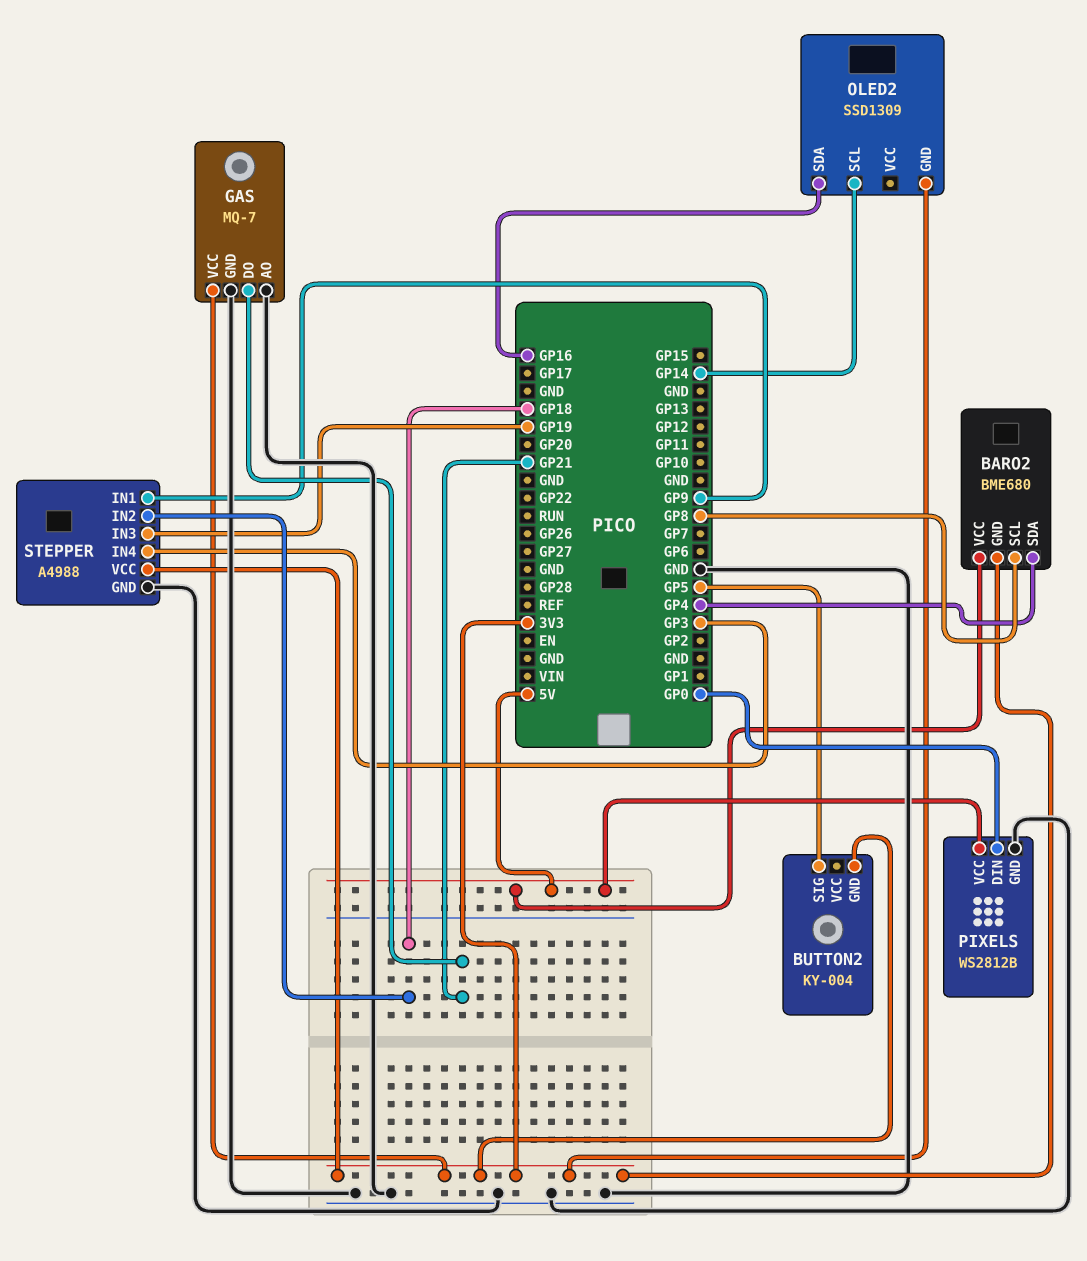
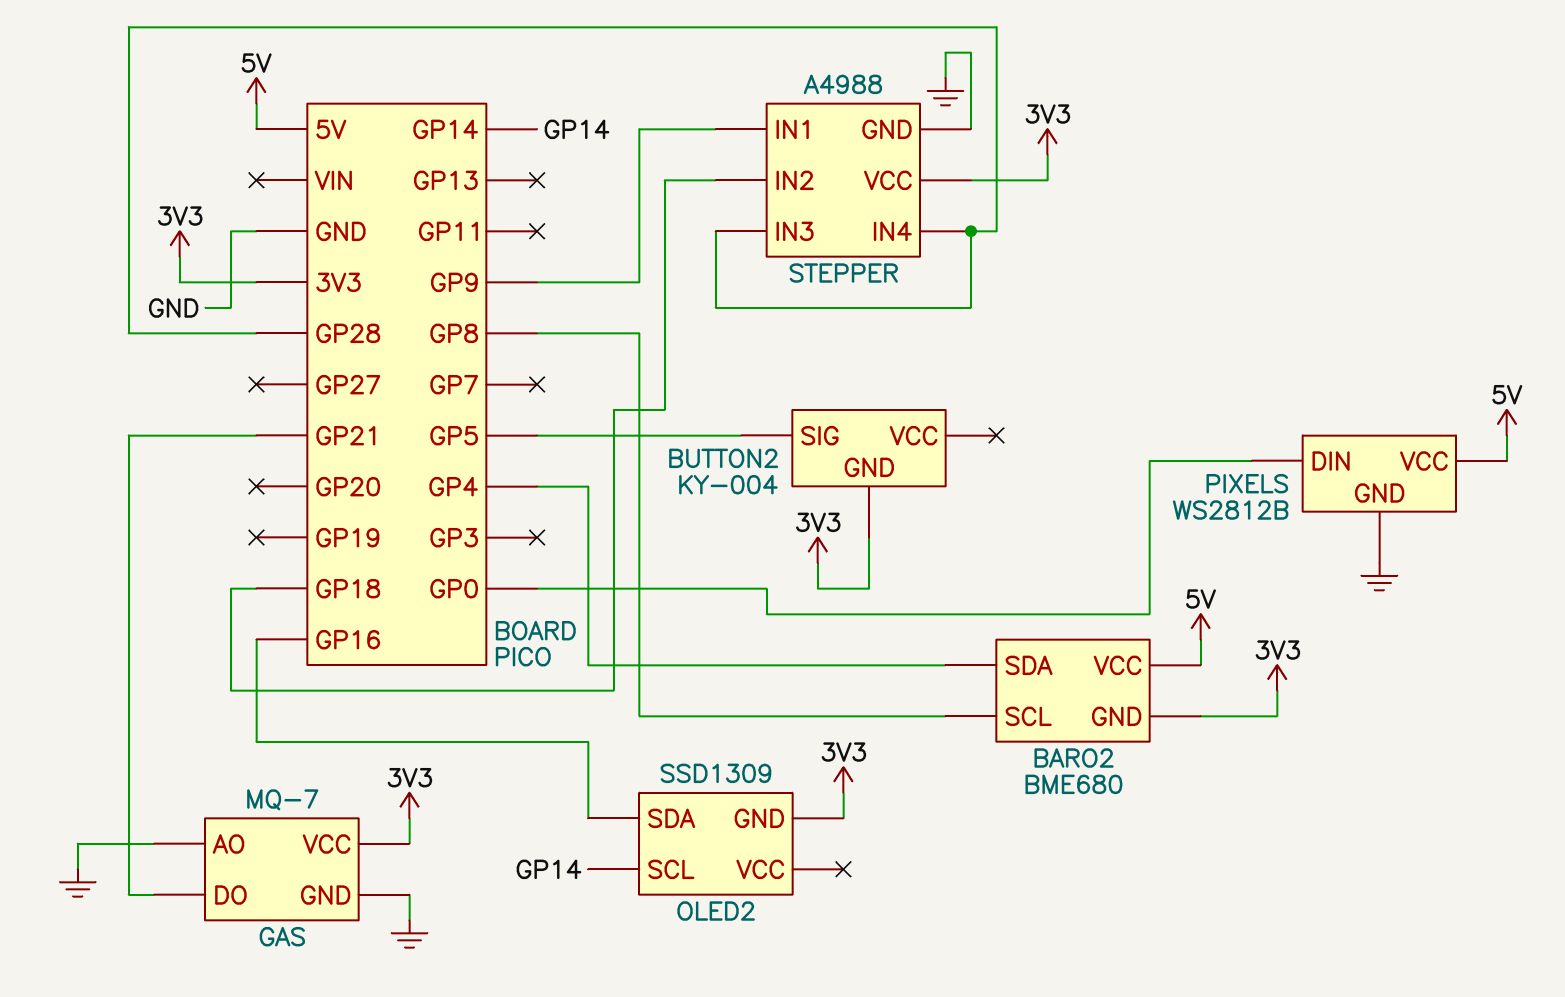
STEPPER pin IN3: GP19 -> GP28
STEPPER pin IN4: GP3 -> GP28

